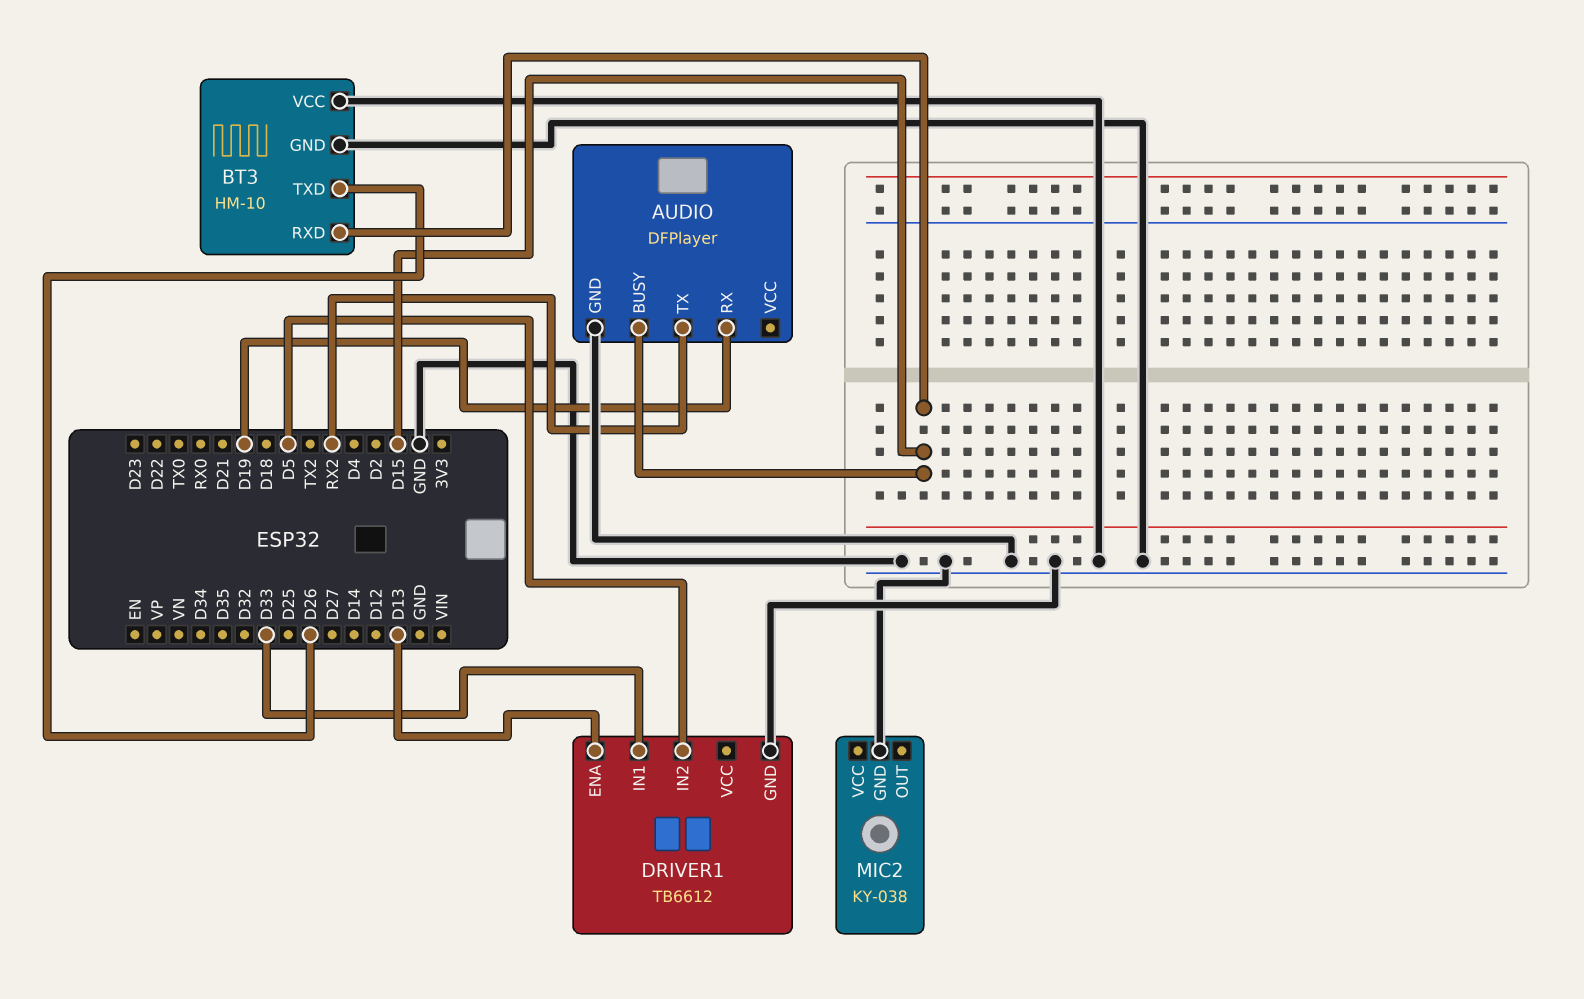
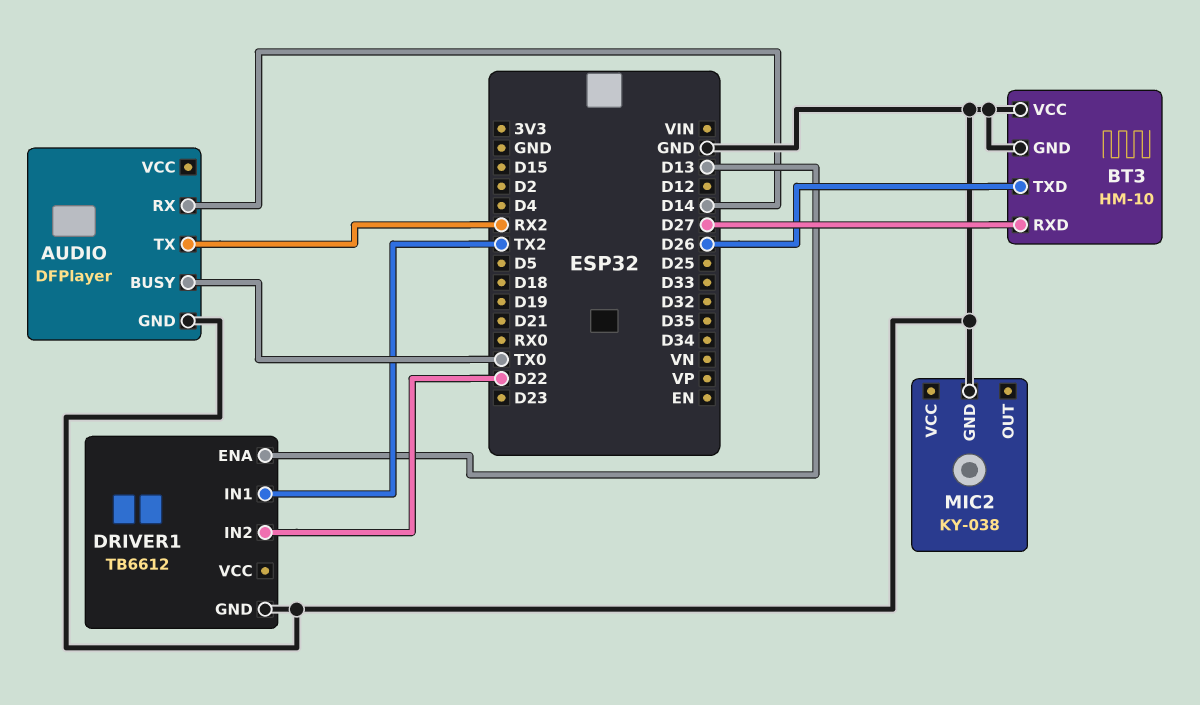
AUDIO pin BUSY: D15 -> TX0
AUDIO pin RX: D19 -> D14
BT3 pin RXD: D15 -> D27
DRIVER1 pin IN1: D33 -> TX2
DRIVER1 pin IN2: D5 -> D22

